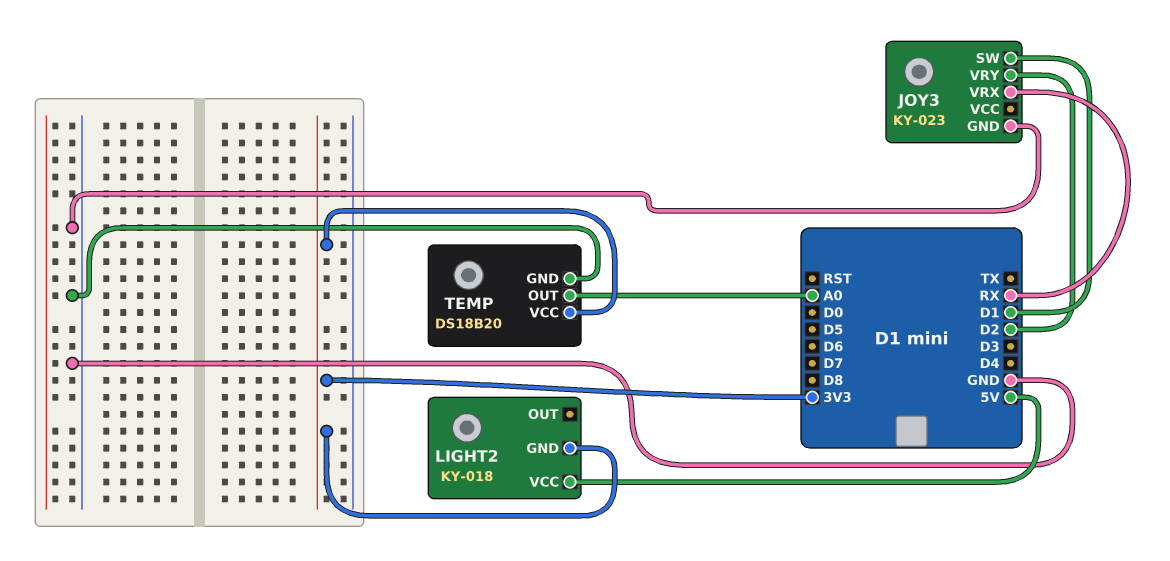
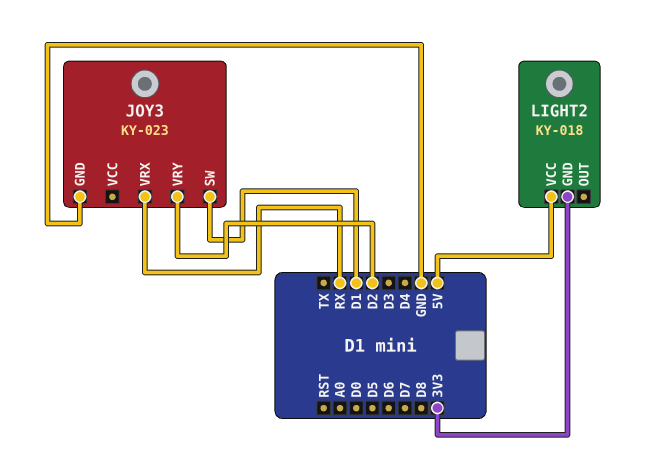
TEMP: DS18B20 -> none
TEMP pin GND: GND -> none
TEMP pin OUT: A0 -> none
TEMP pin VCC: 3V3 -> none

